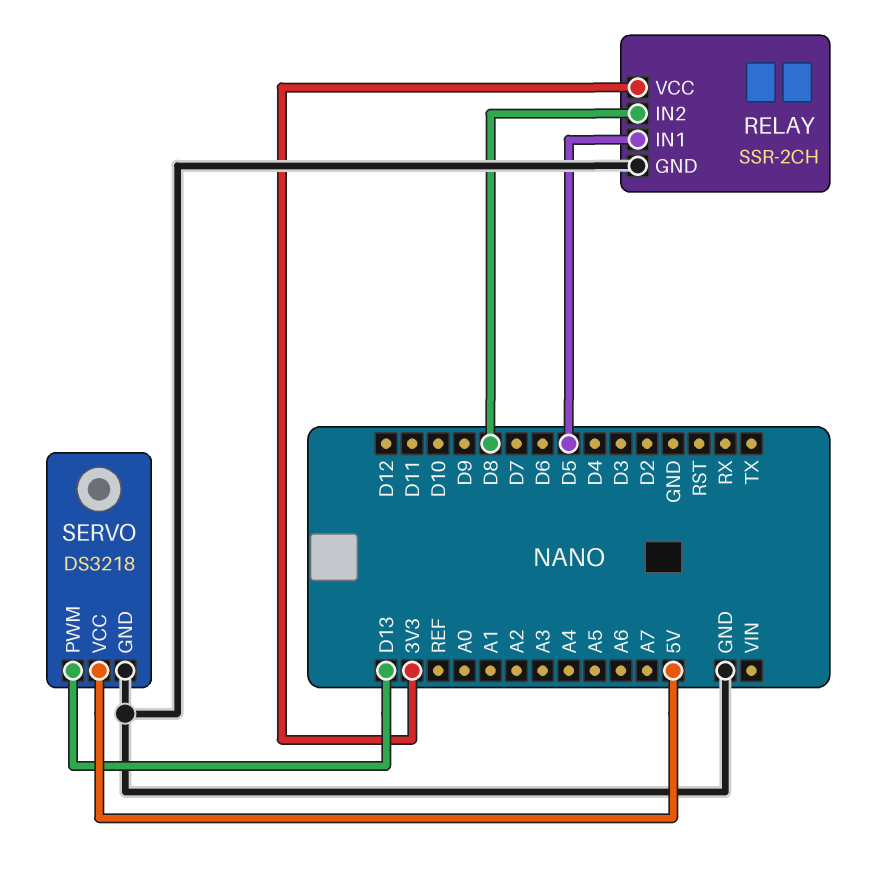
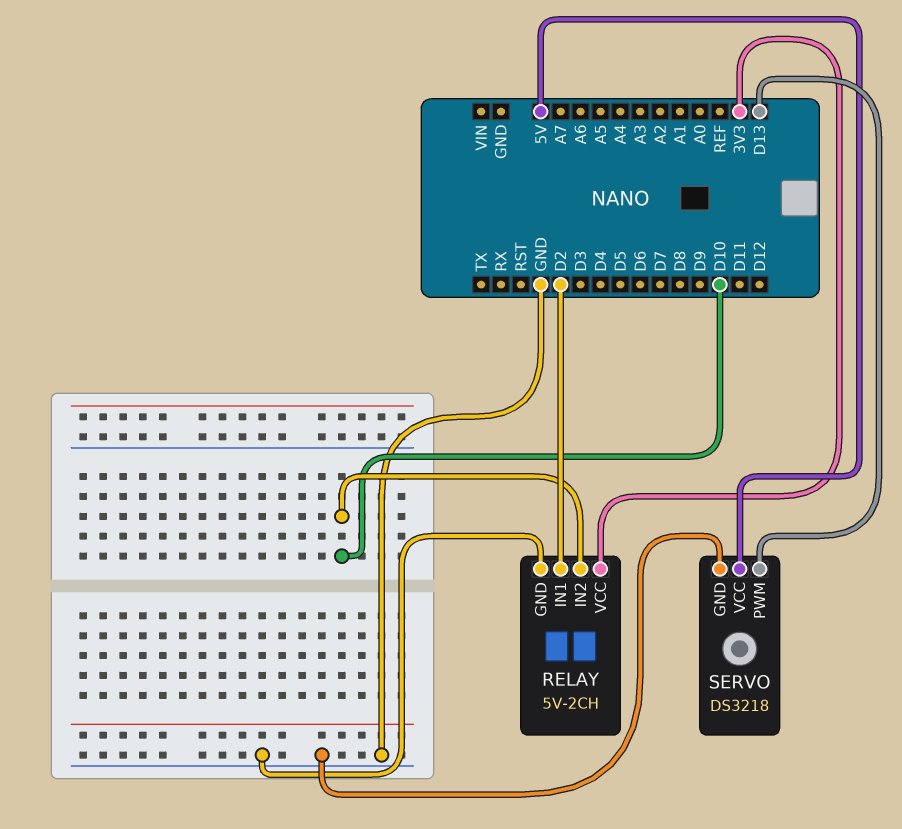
RELAY: SSR-2CH -> 5V-2CH
RELAY pin IN1: D5 -> D2
RELAY pin IN2: D8 -> D10

